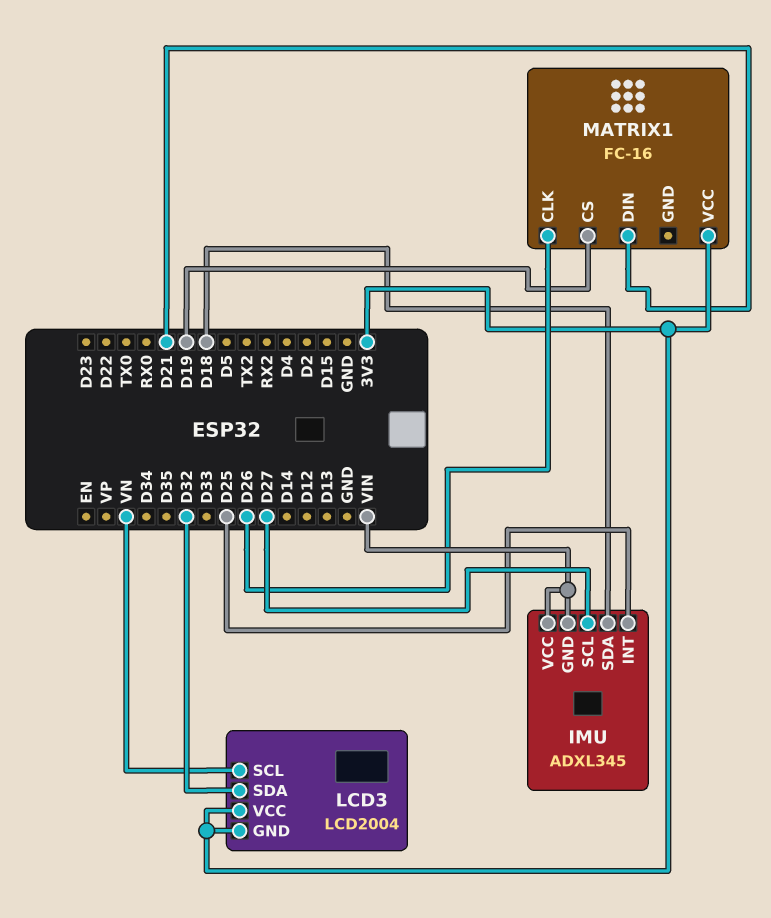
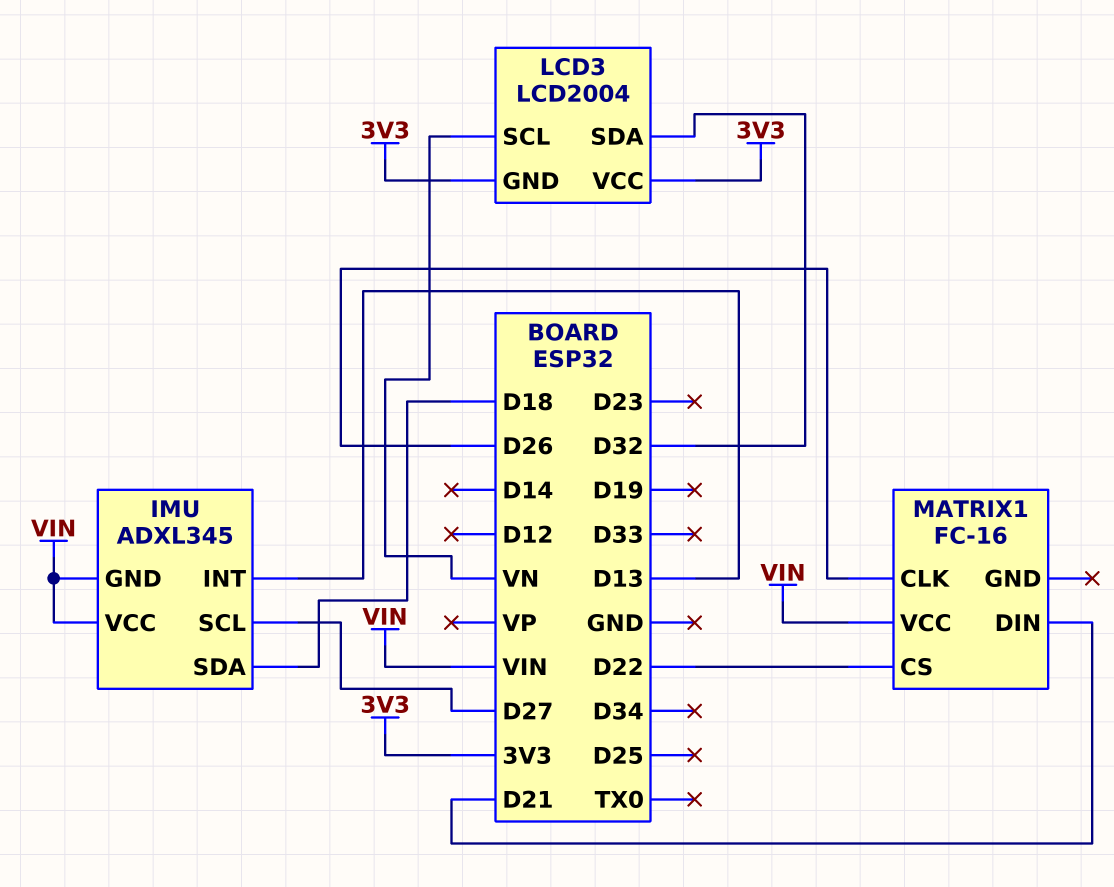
IMU pin INT: D25 -> D13
MATRIX1 pin CS: D19 -> D22
MATRIX1 pin VCC: 3V3 -> VIN

